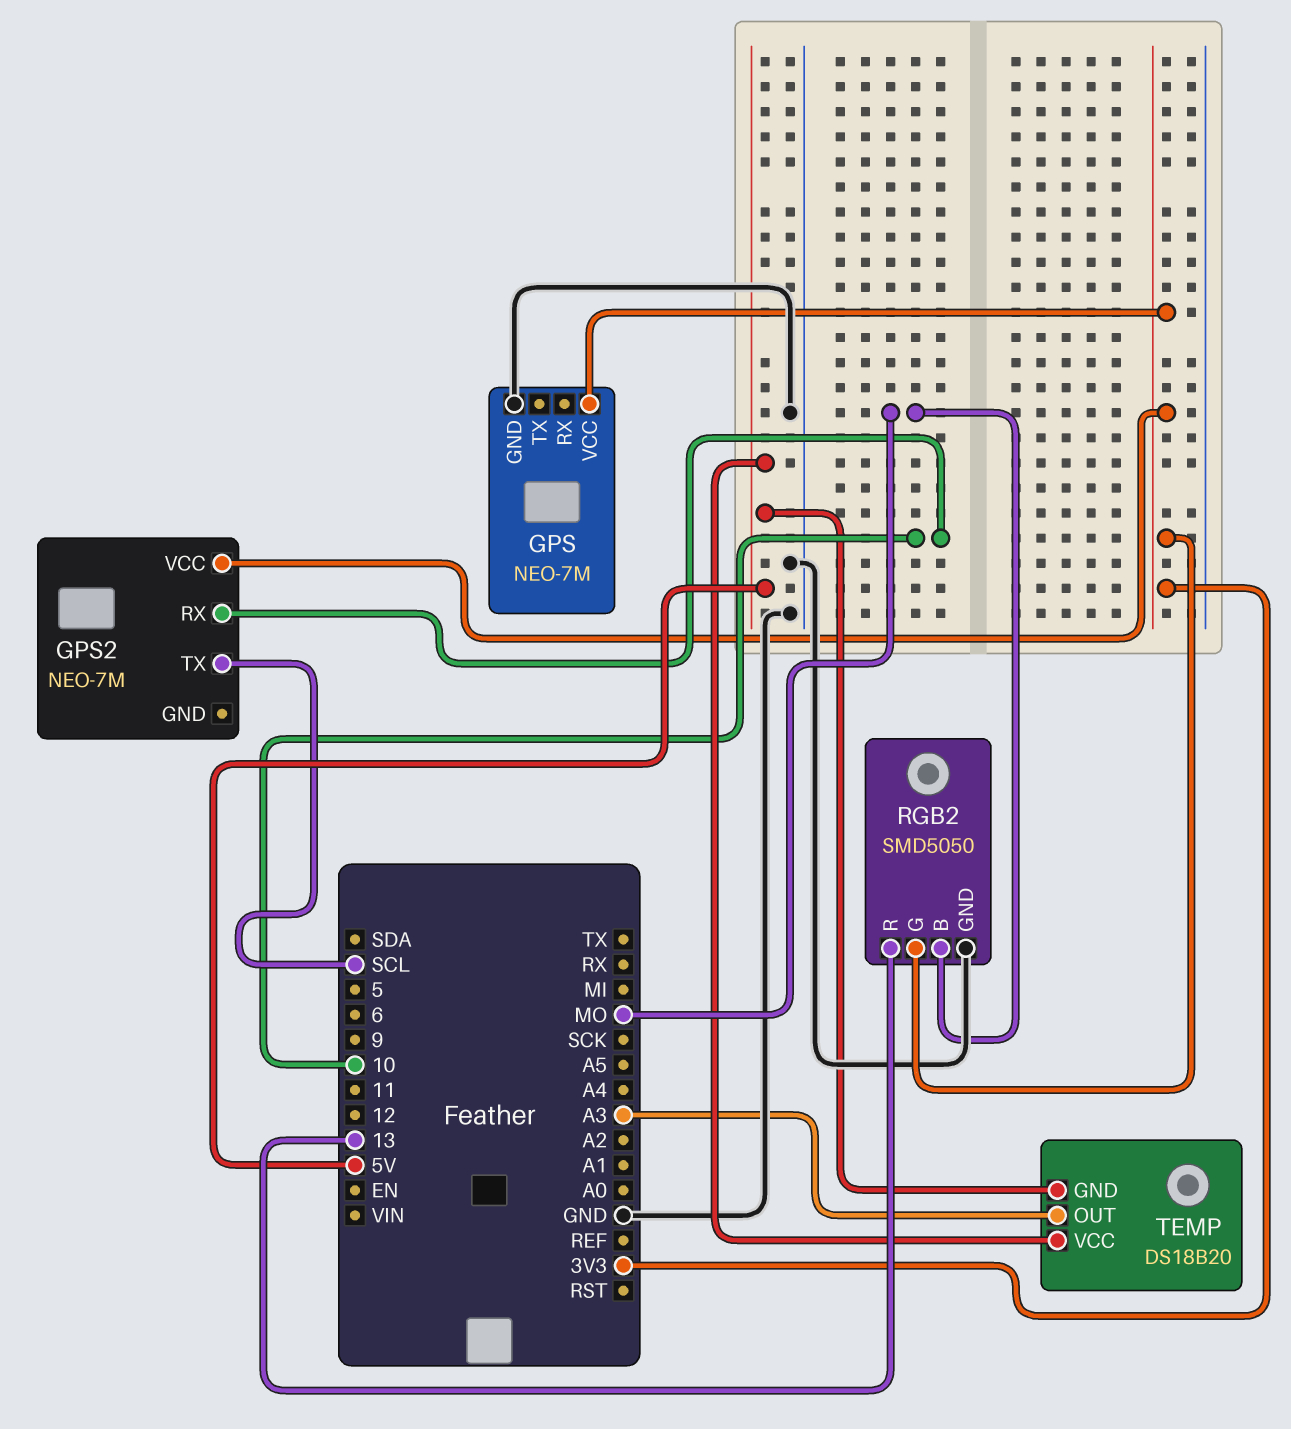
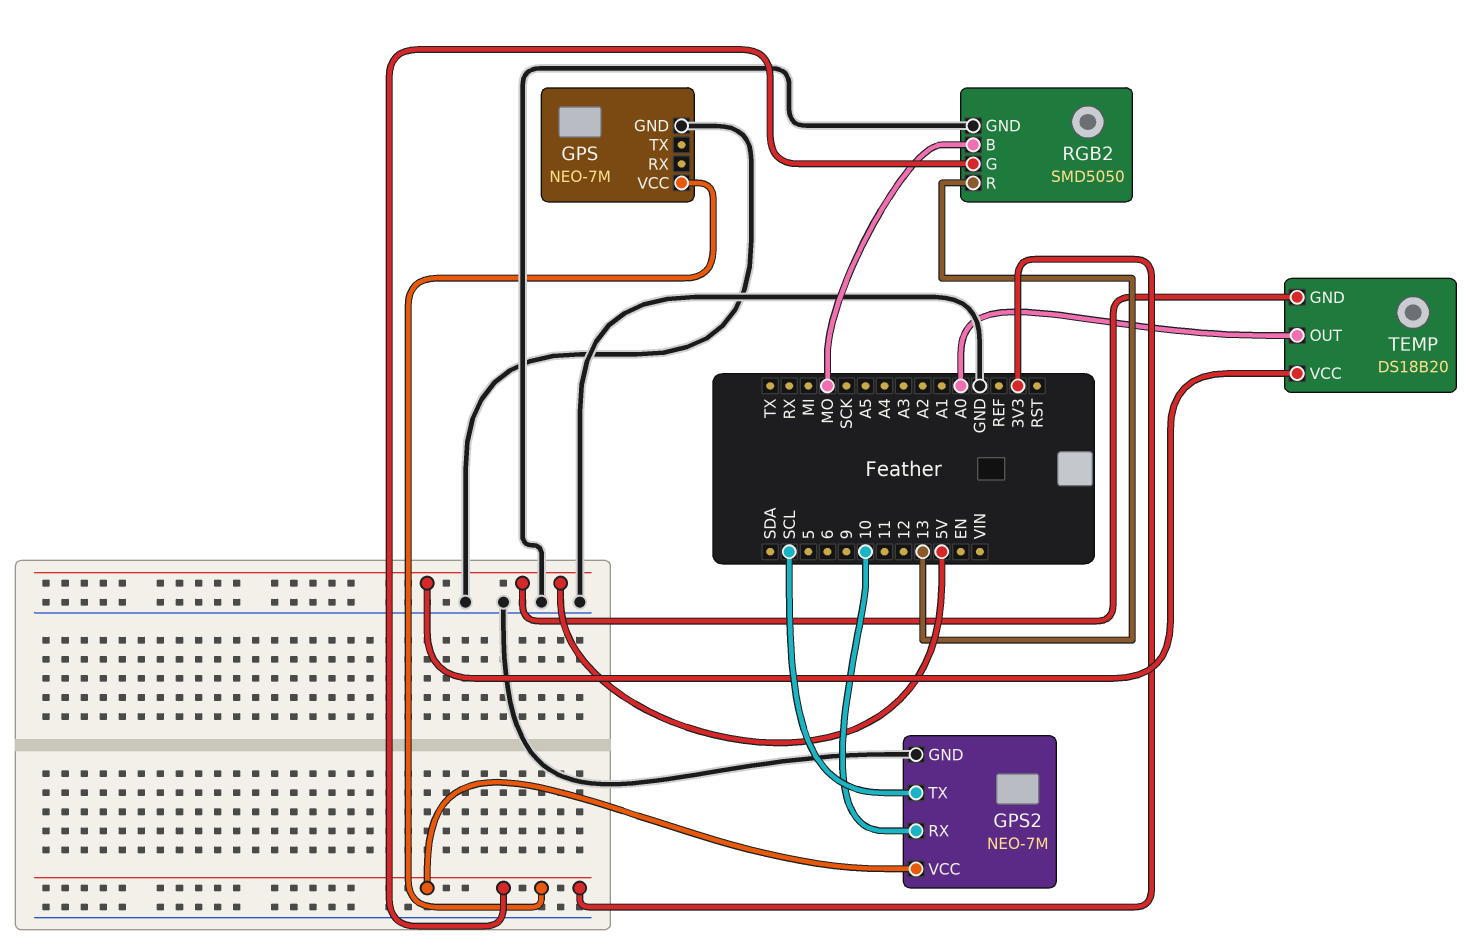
GPS2 pin GND: none -> GND
TEMP pin OUT: A3 -> A0

